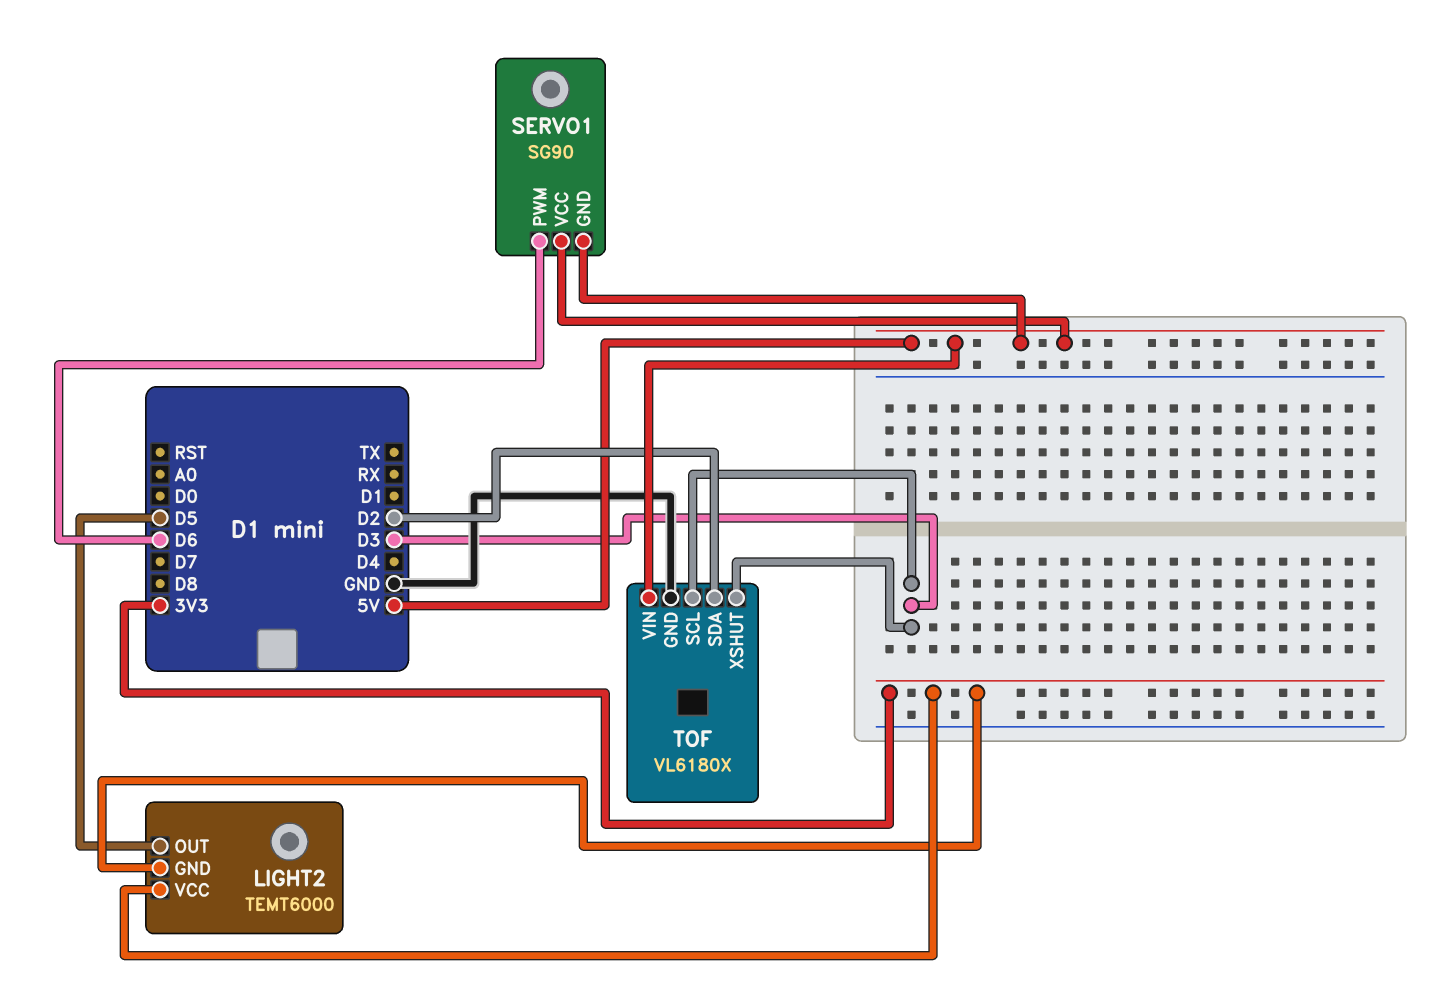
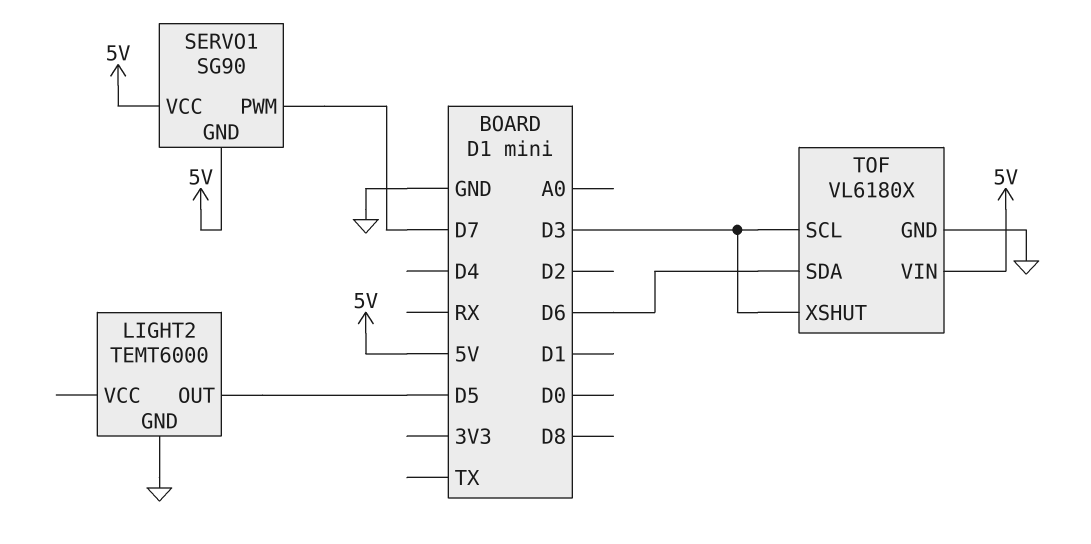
LIGHT2 pin GND: 3V3 -> GND
LIGHT2 pin VCC: 3V3 -> none
SERVO1 pin PWM: D6 -> D7
TOF pin SDA: D2 -> D6

